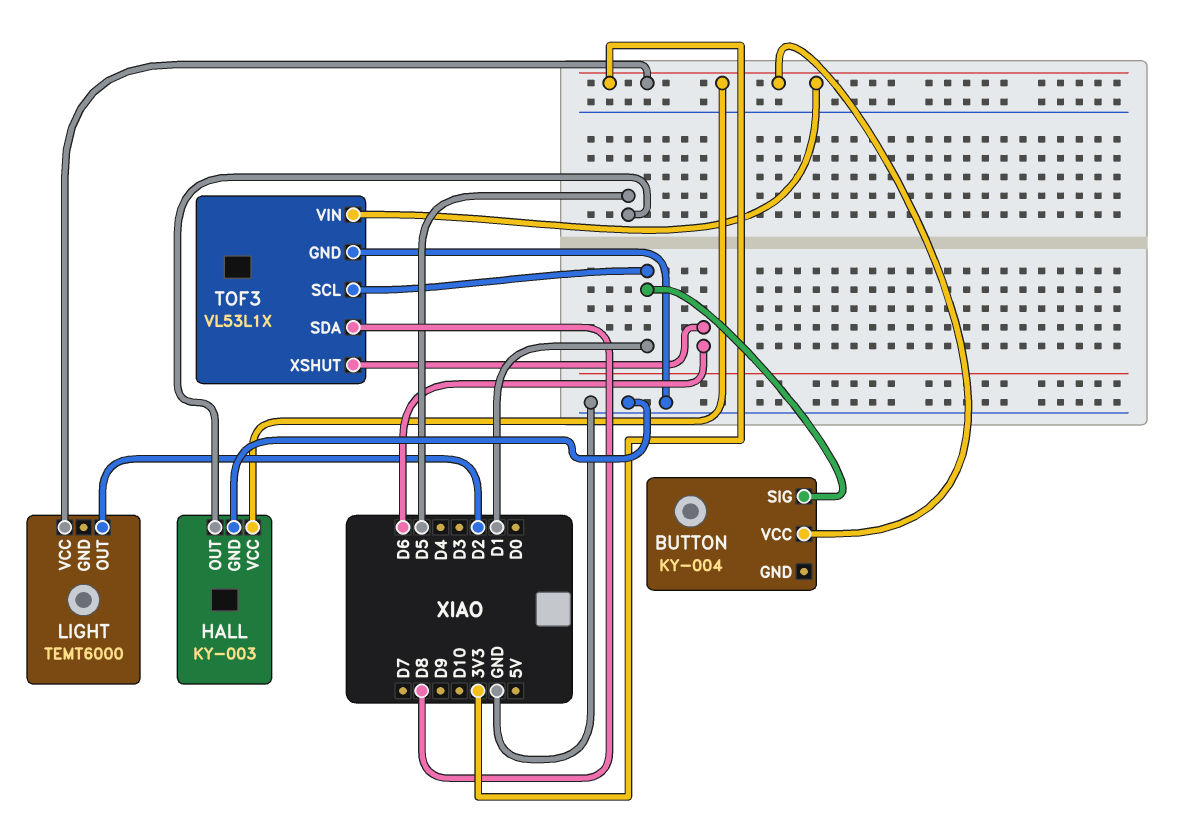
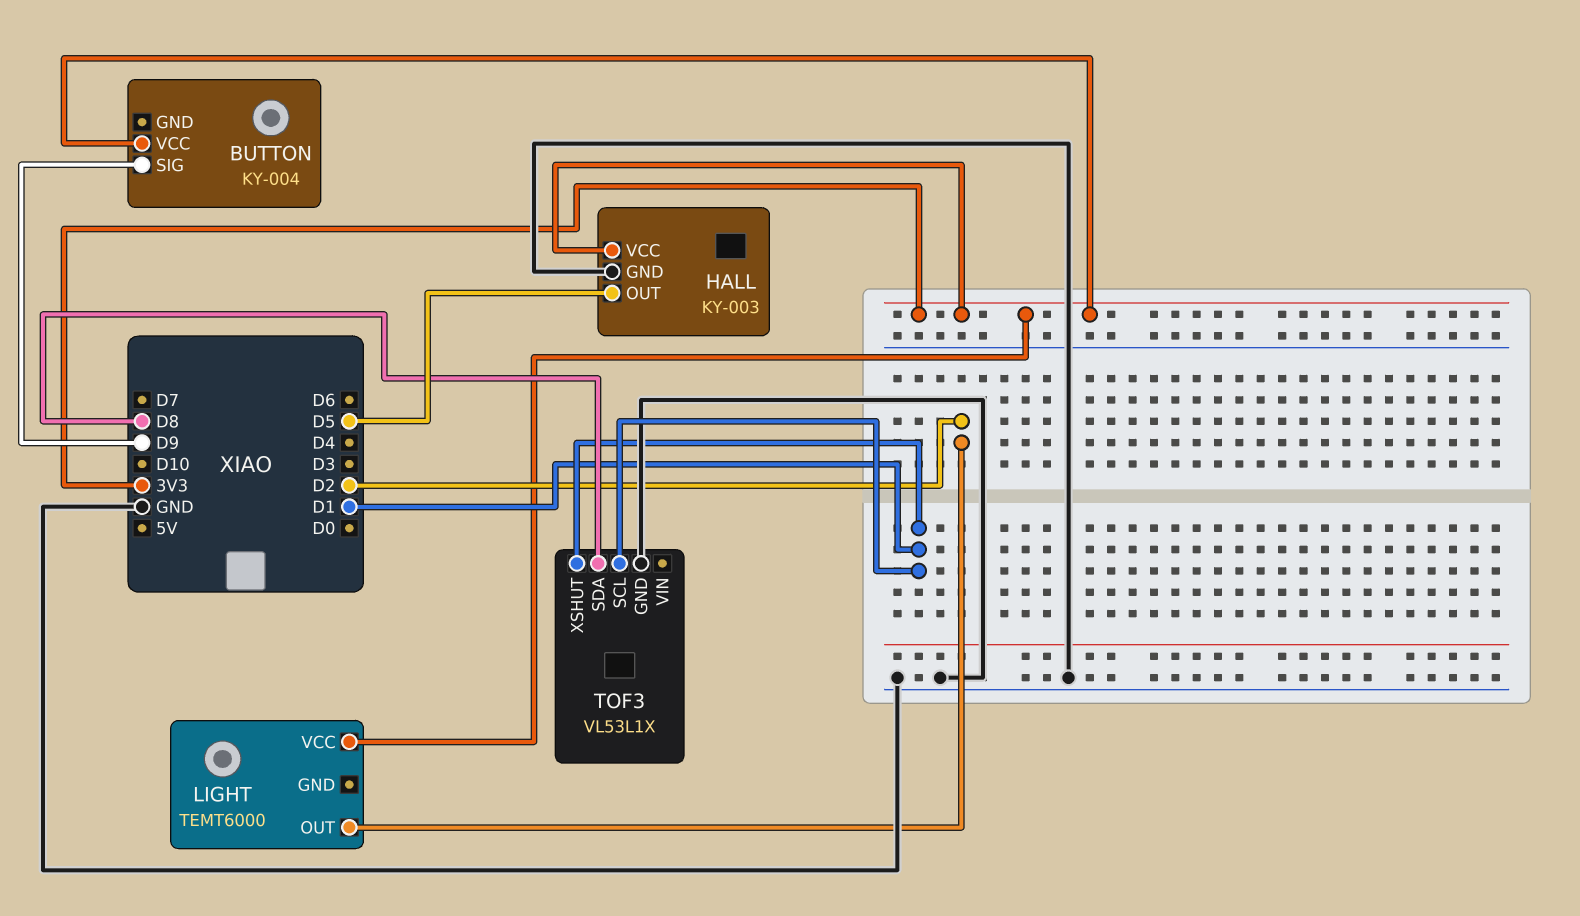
BUTTON pin SIG: D1 -> D9
TOF3 pin VIN: 3V3 -> none
TOF3 pin XSHUT: D6 -> D1

